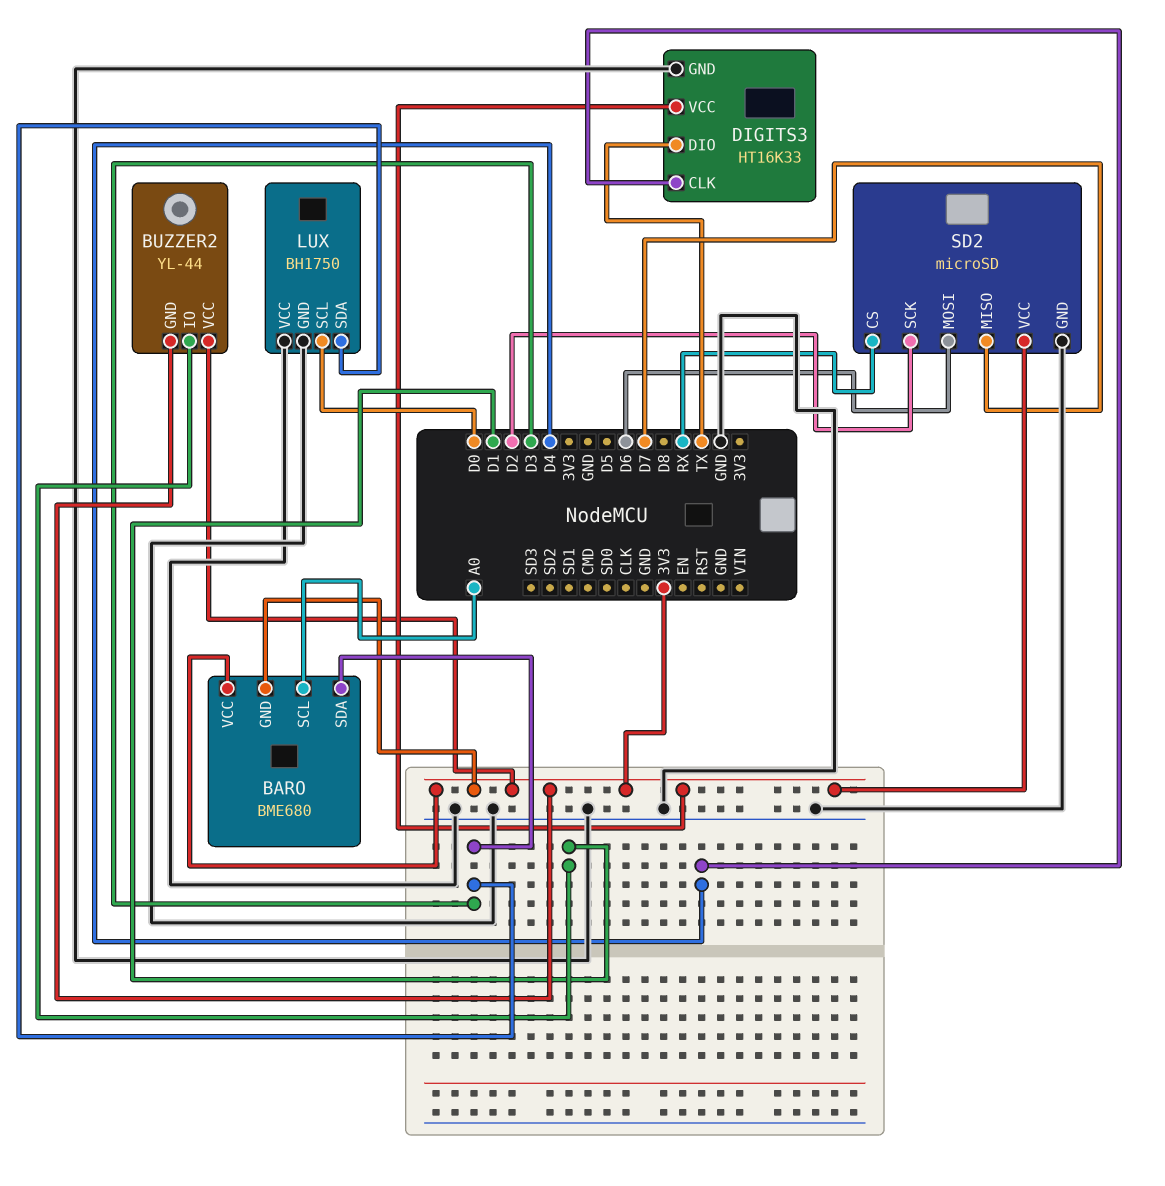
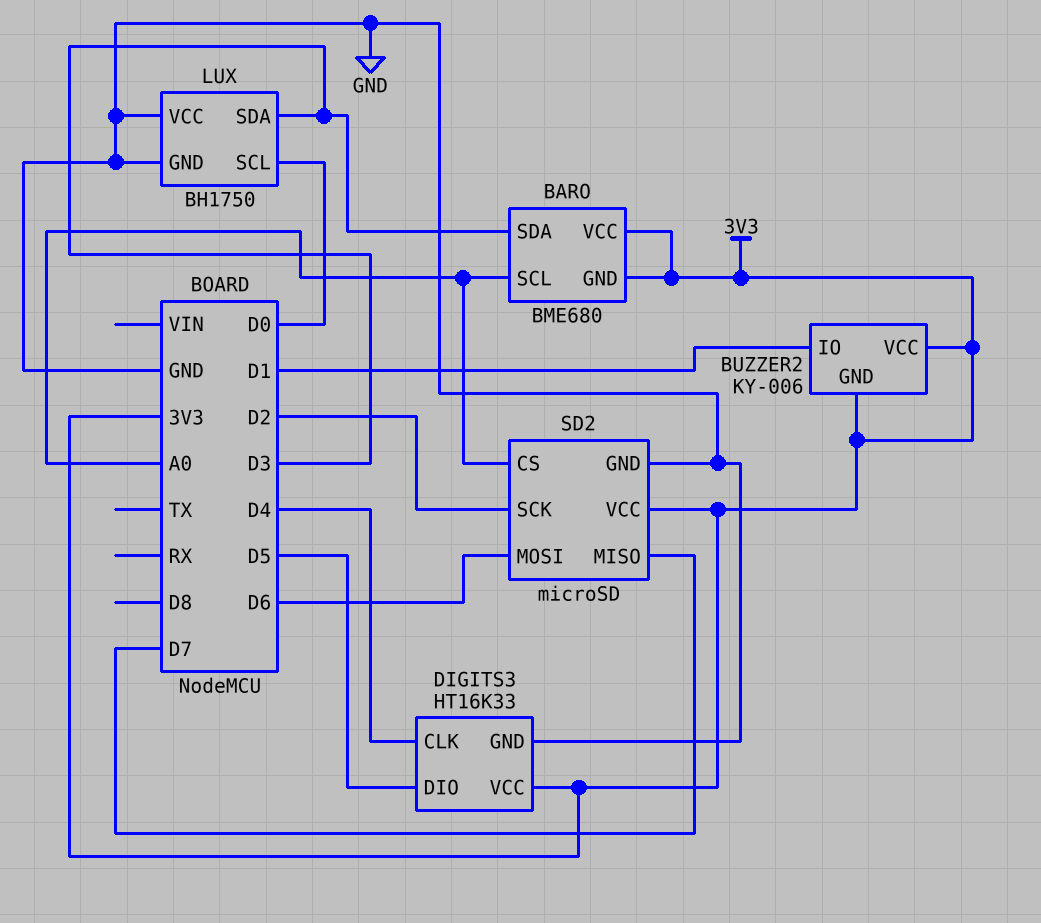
BUZZER2: YL-44 -> KY-006
DIGITS3 pin DIO: TX -> D5
SD2 pin CS: RX -> A0

